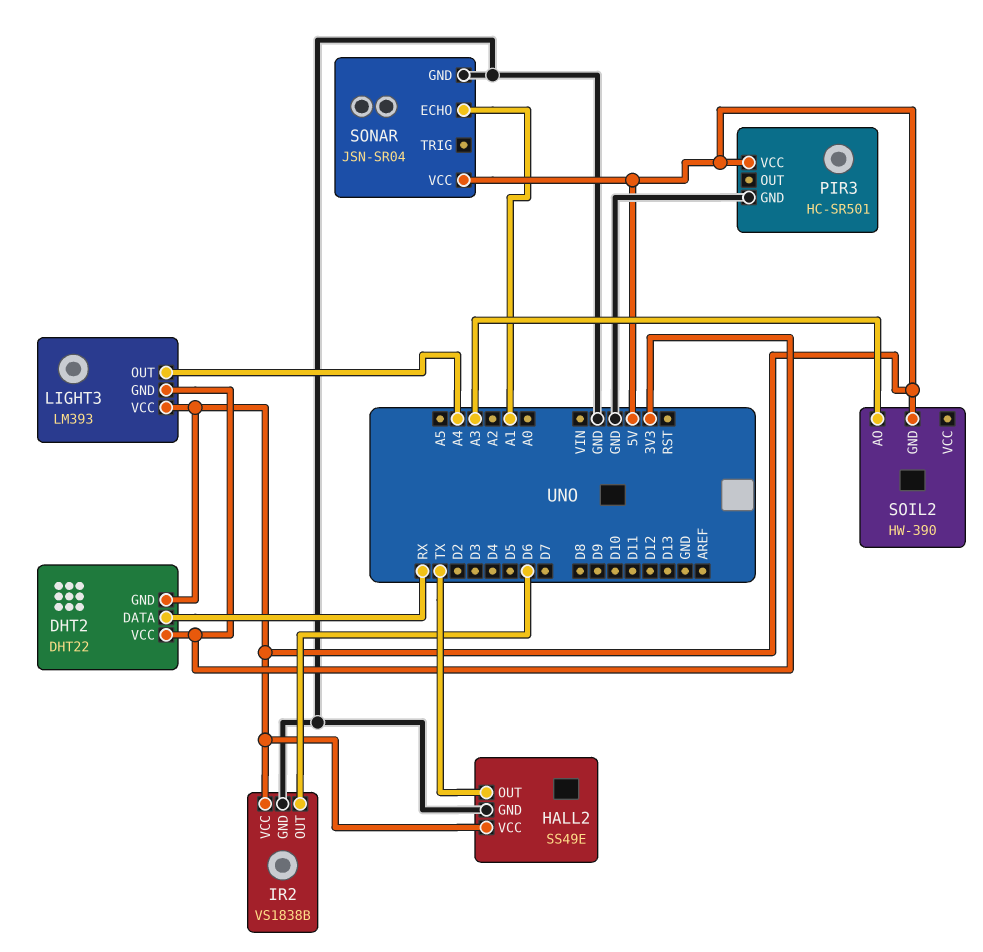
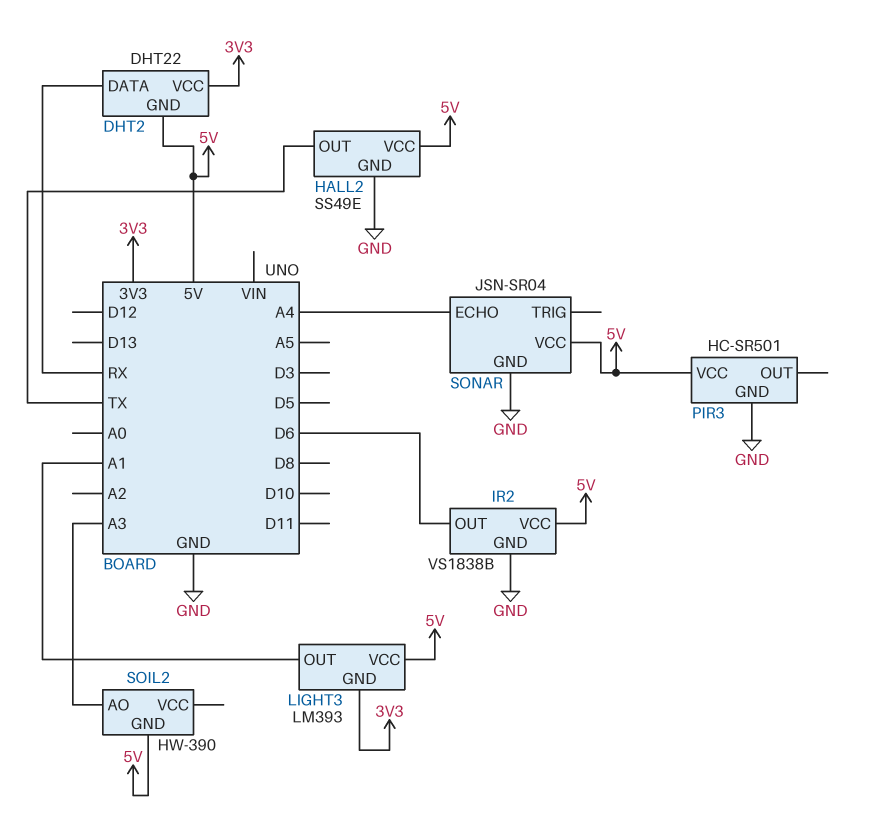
LIGHT3 pin OUT: A4 -> A1
SONAR pin ECHO: A1 -> A4

